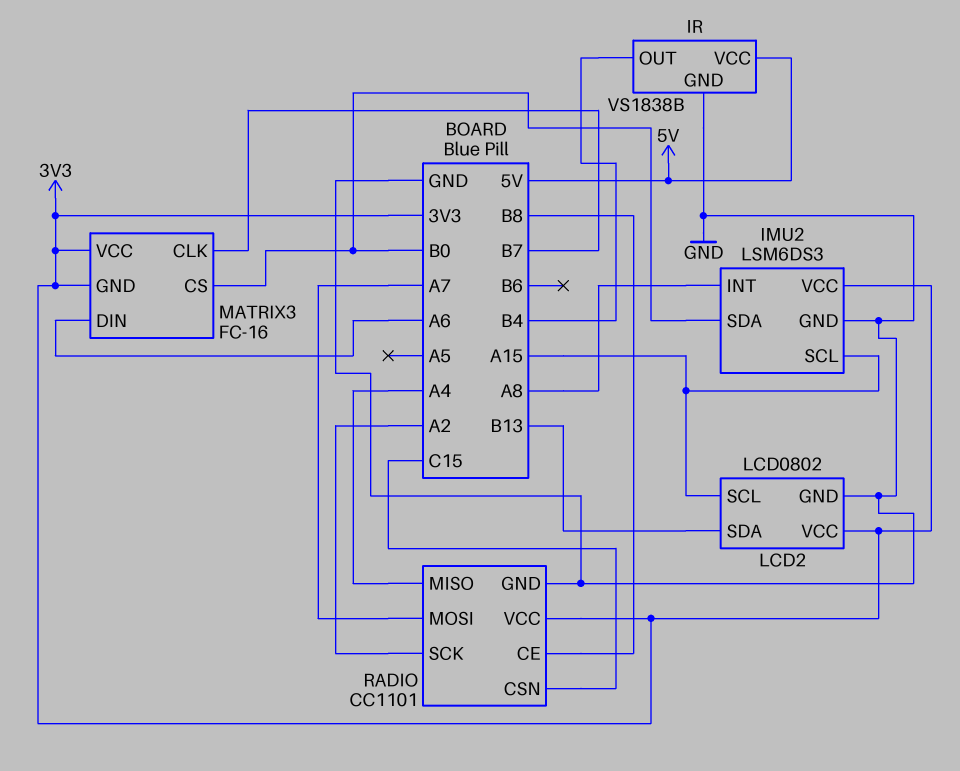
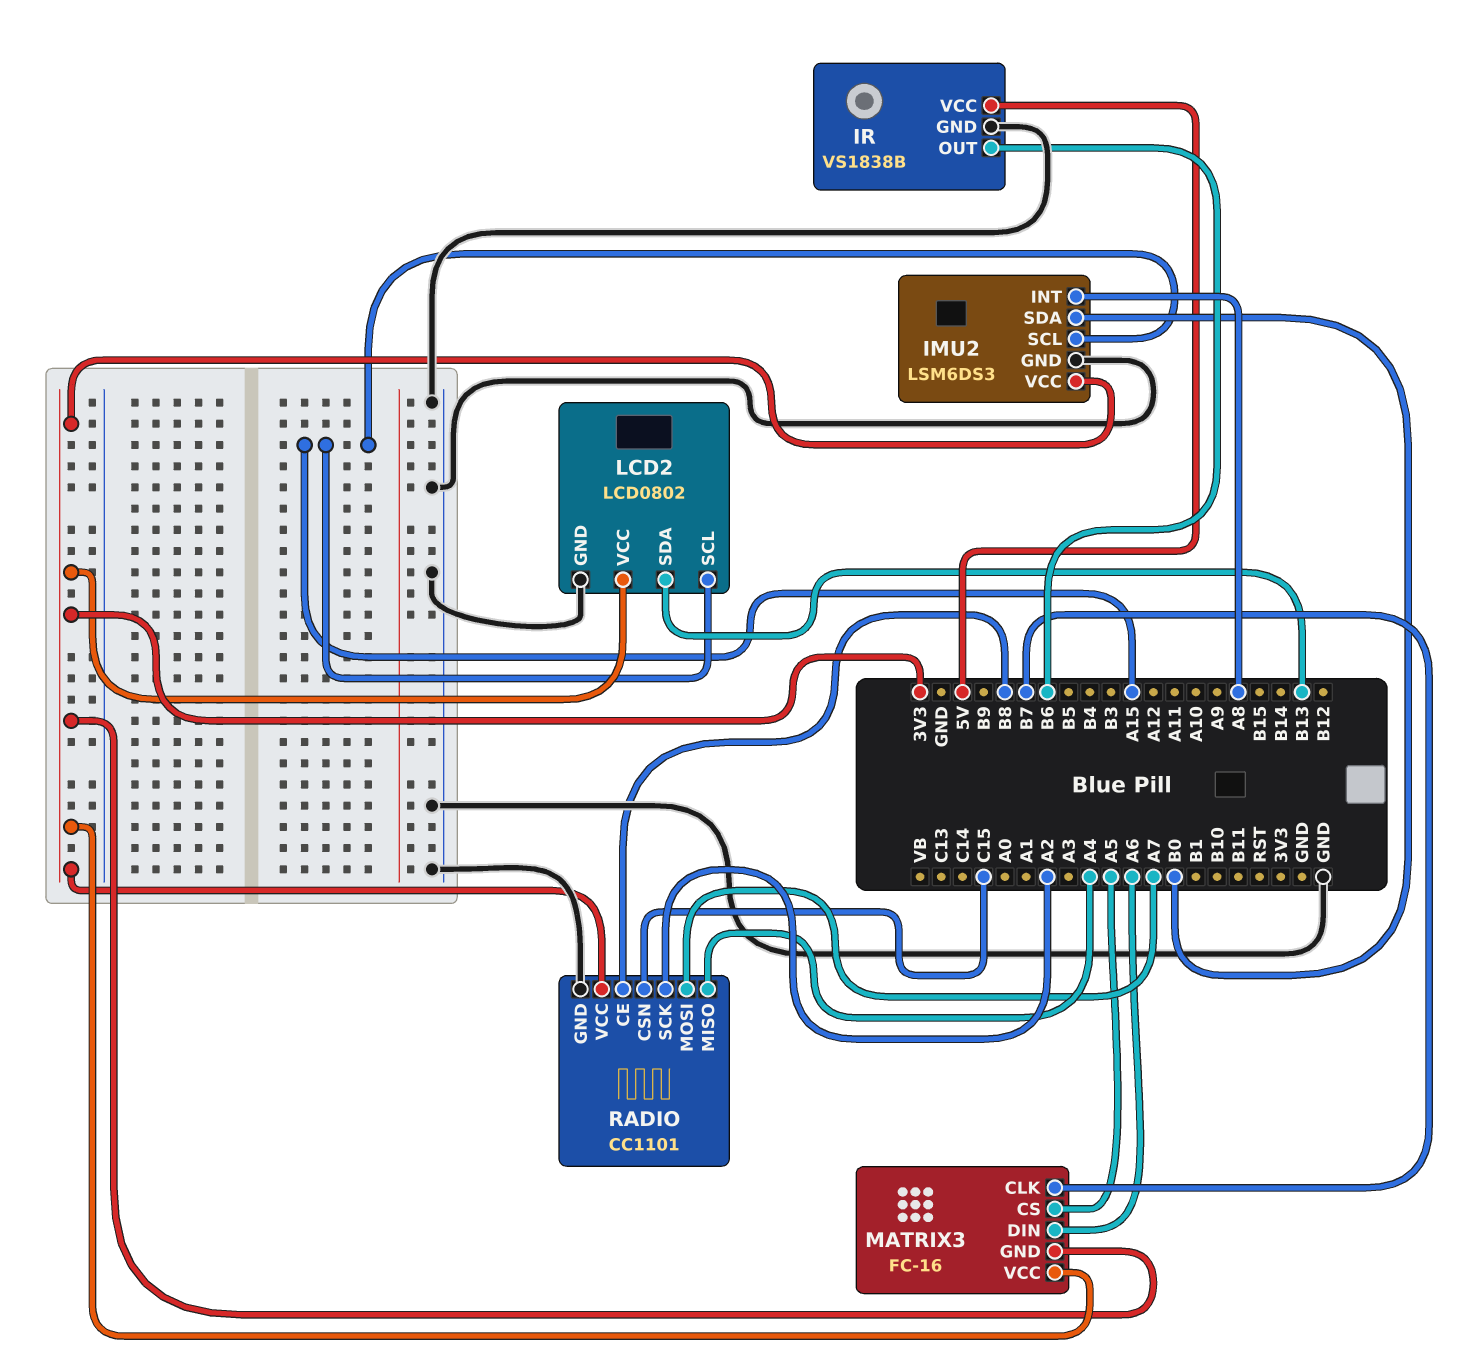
IR pin OUT: B4 -> B6
MATRIX3 pin CS: B0 -> A5

